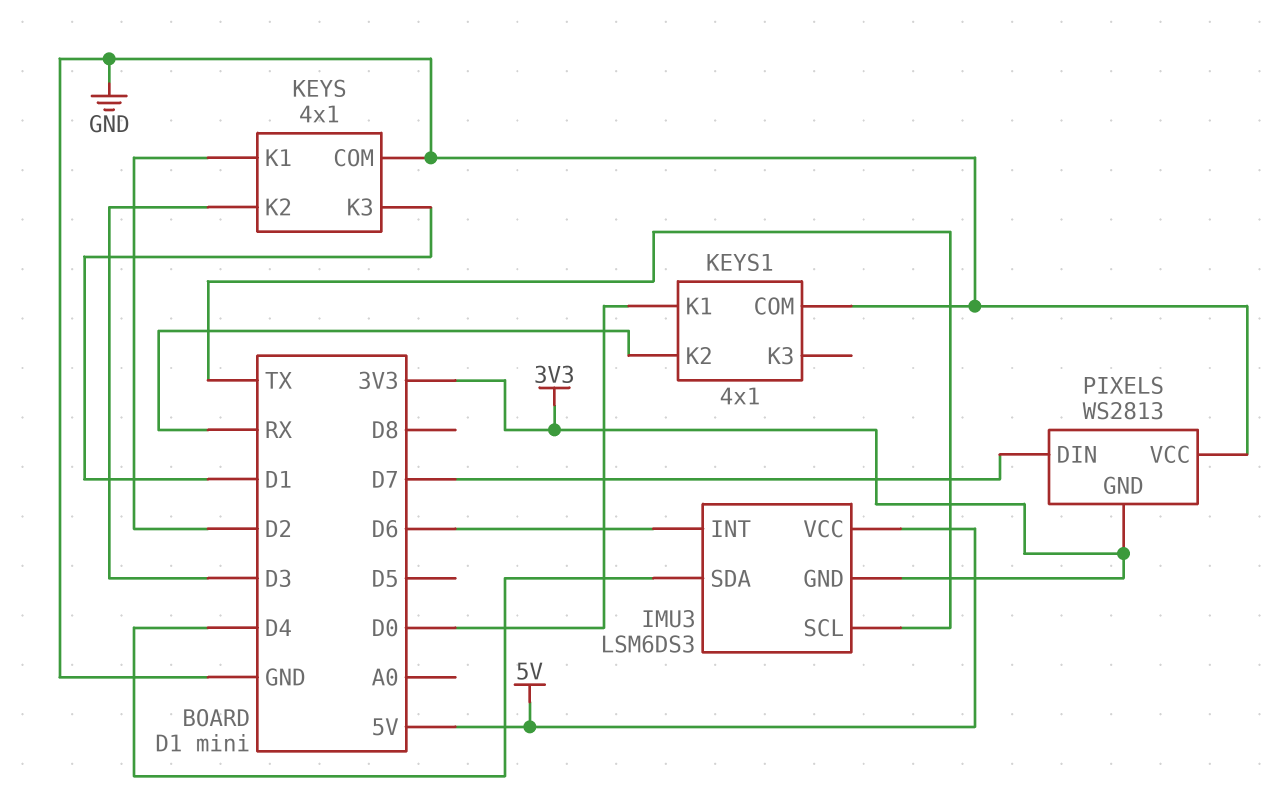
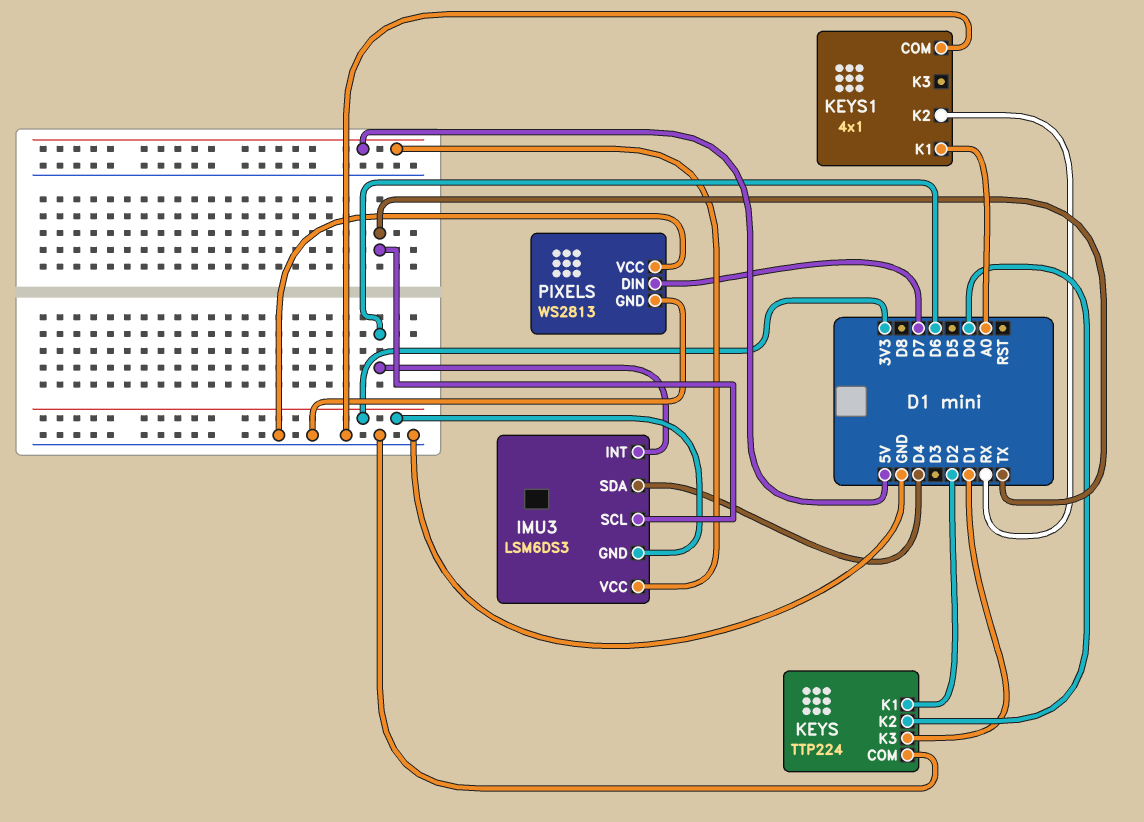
KEYS: 4x1 -> TTP224
KEYS pin K2: D3 -> D0
KEYS1 pin K1: D0 -> A0
PIXELS pin GND: 3V3 -> GND

